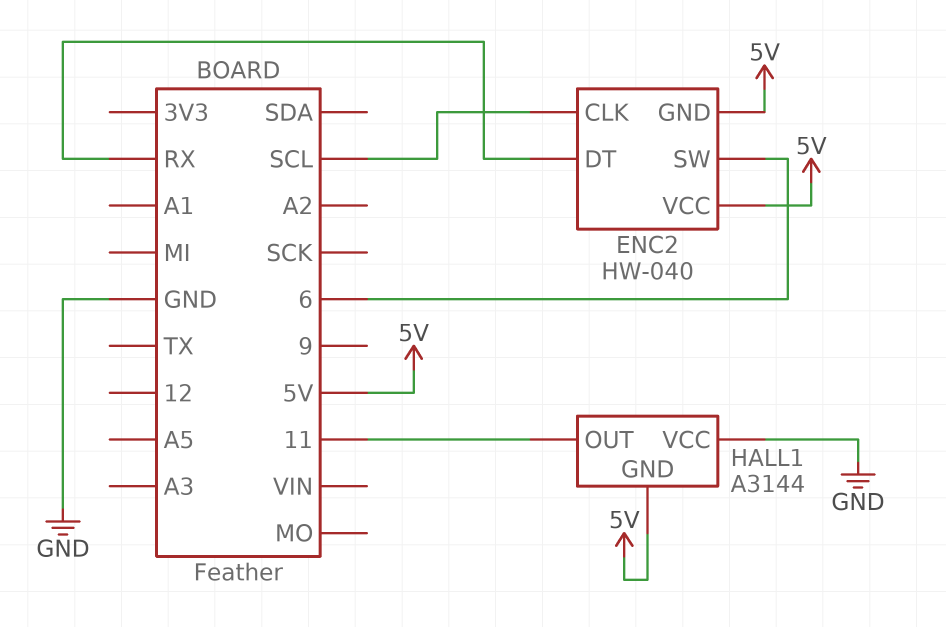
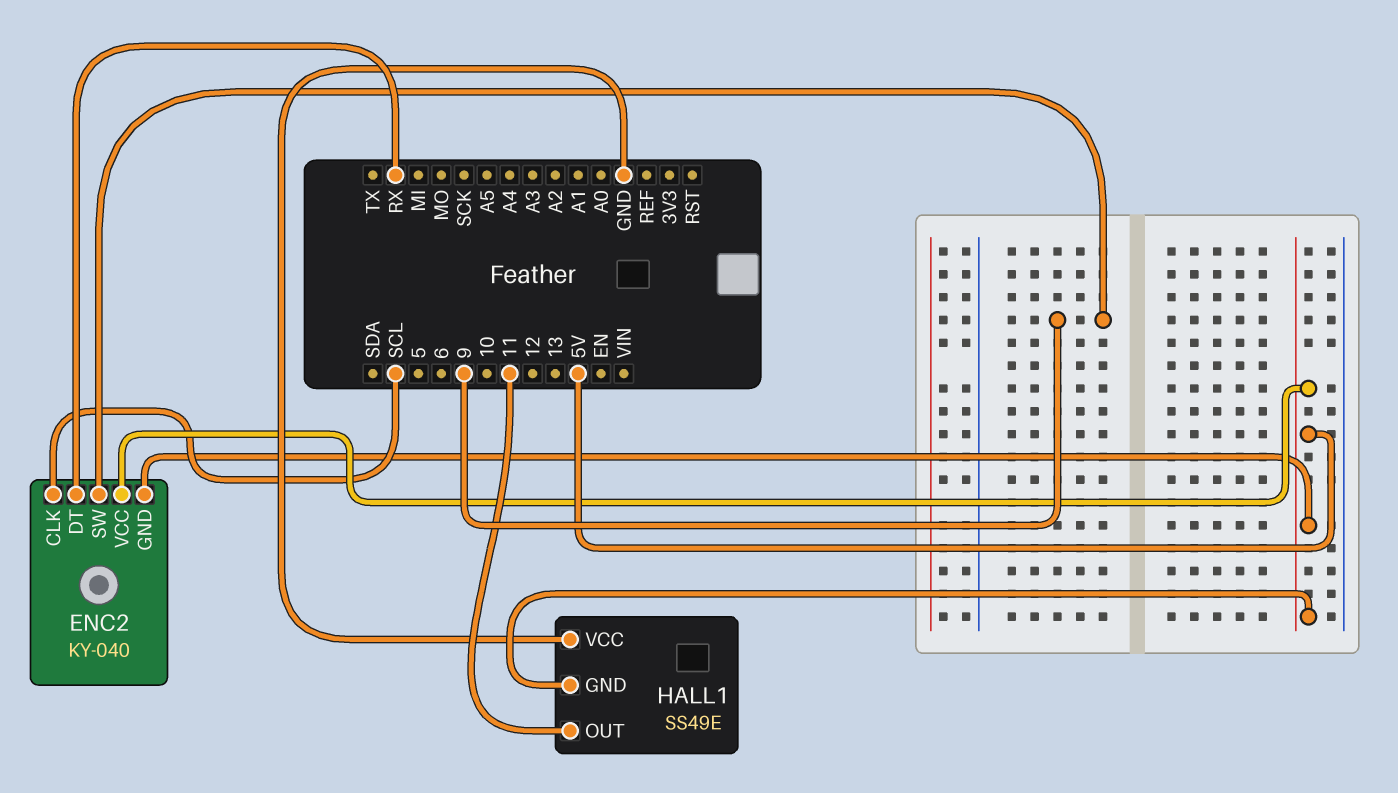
ENC2: HW-040 -> KY-040
ENC2 pin SW: 6 -> 9
HALL1: A3144 -> SS49E

